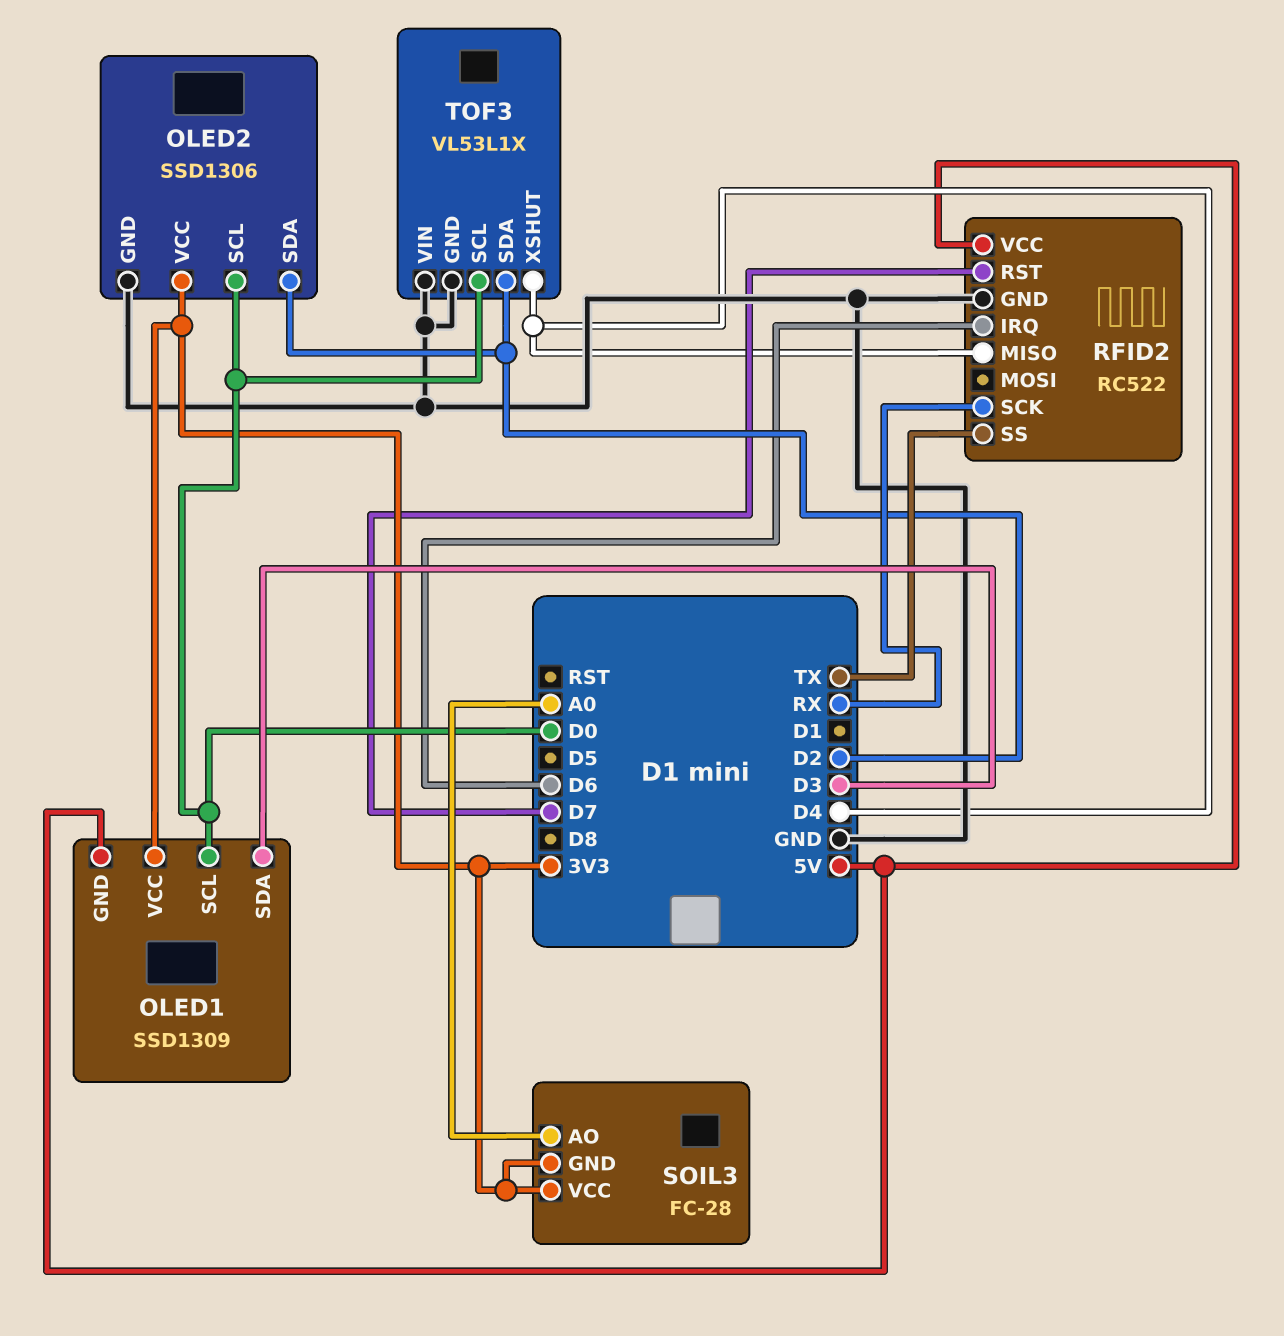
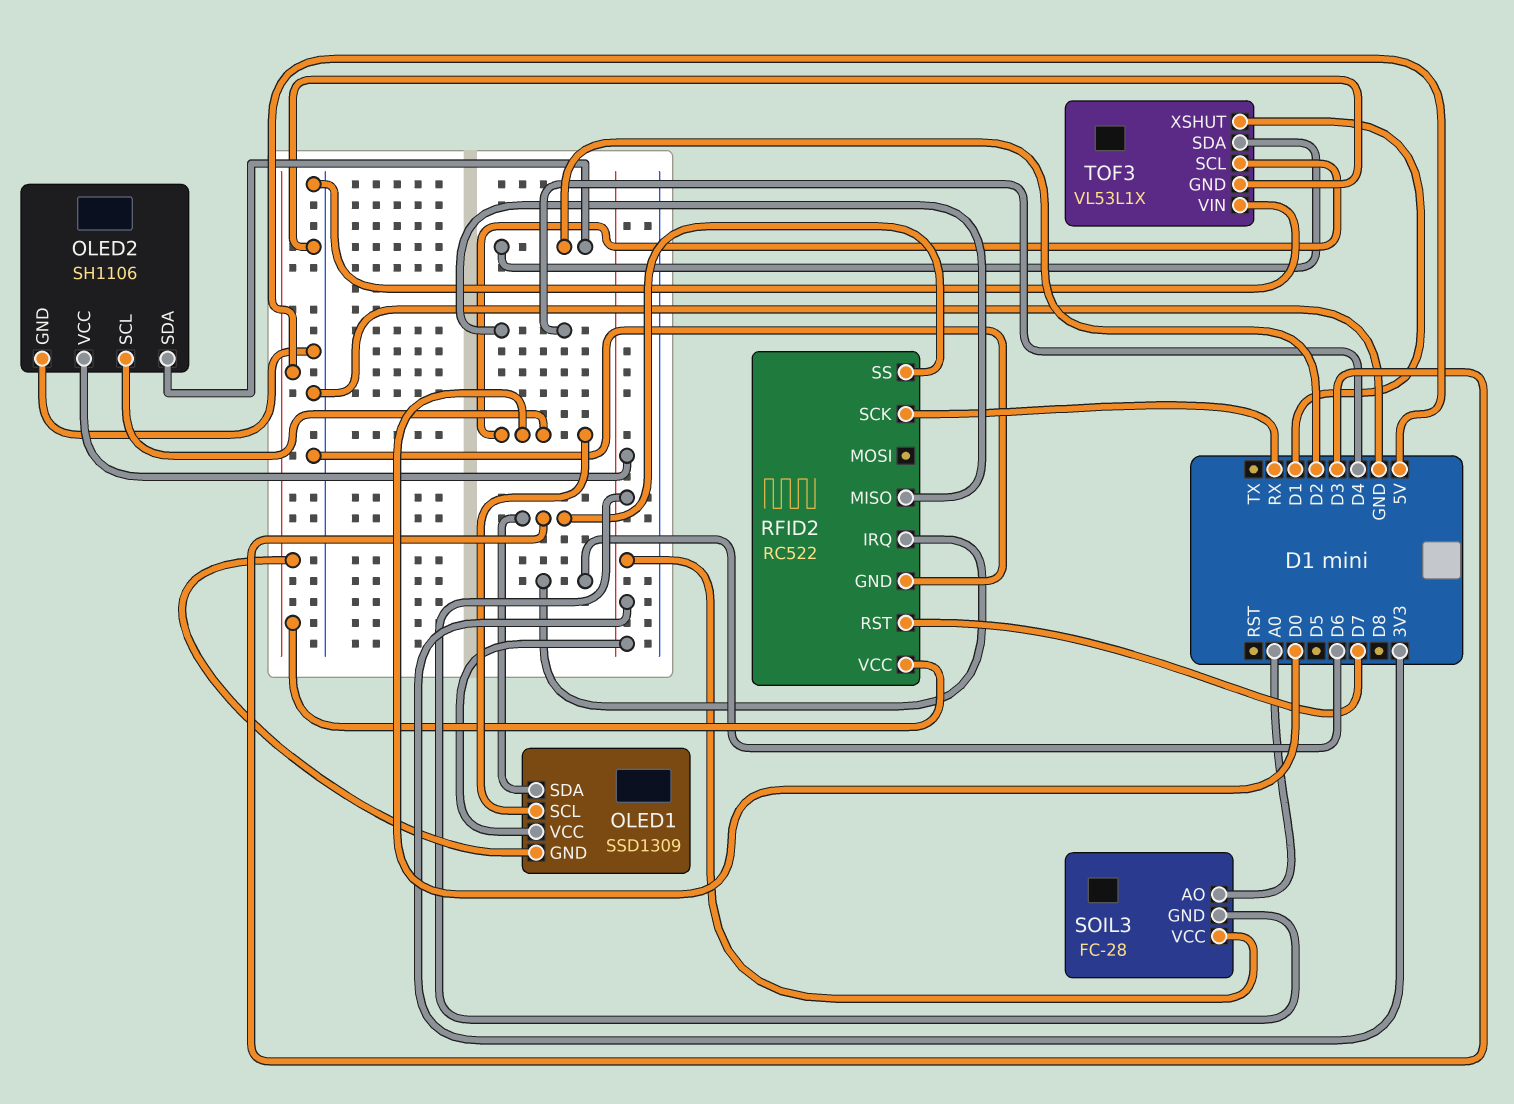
OLED2: SSD1306 -> SH1106
RFID2 pin SS: TX -> D3
TOF3 pin XSHUT: D4 -> D1

